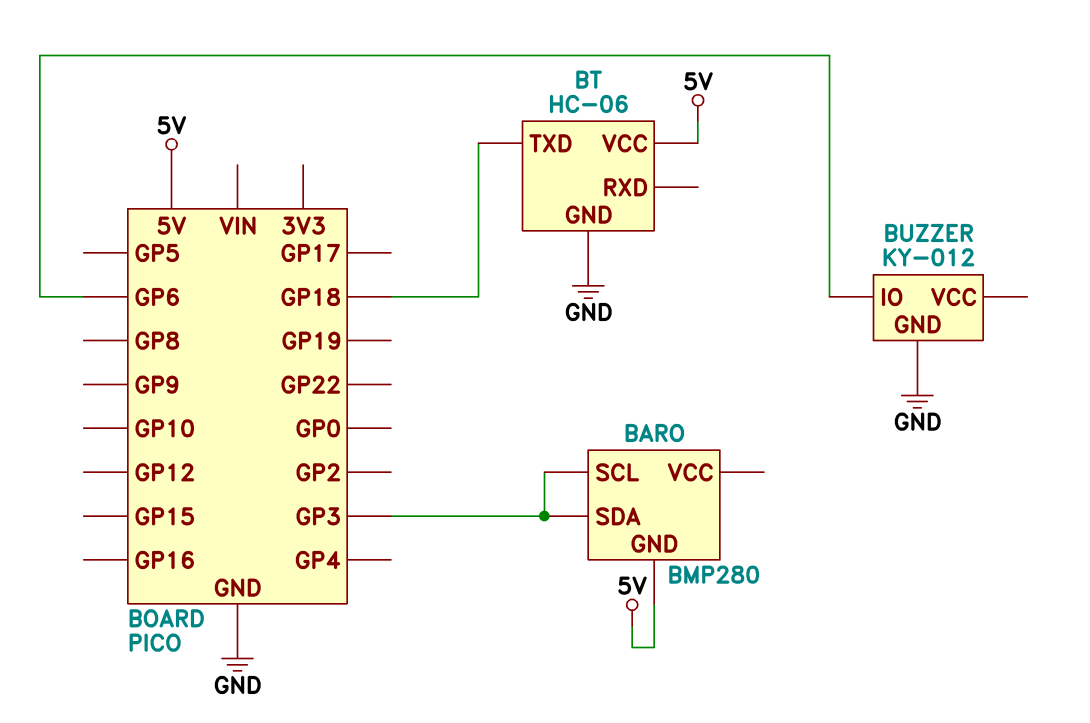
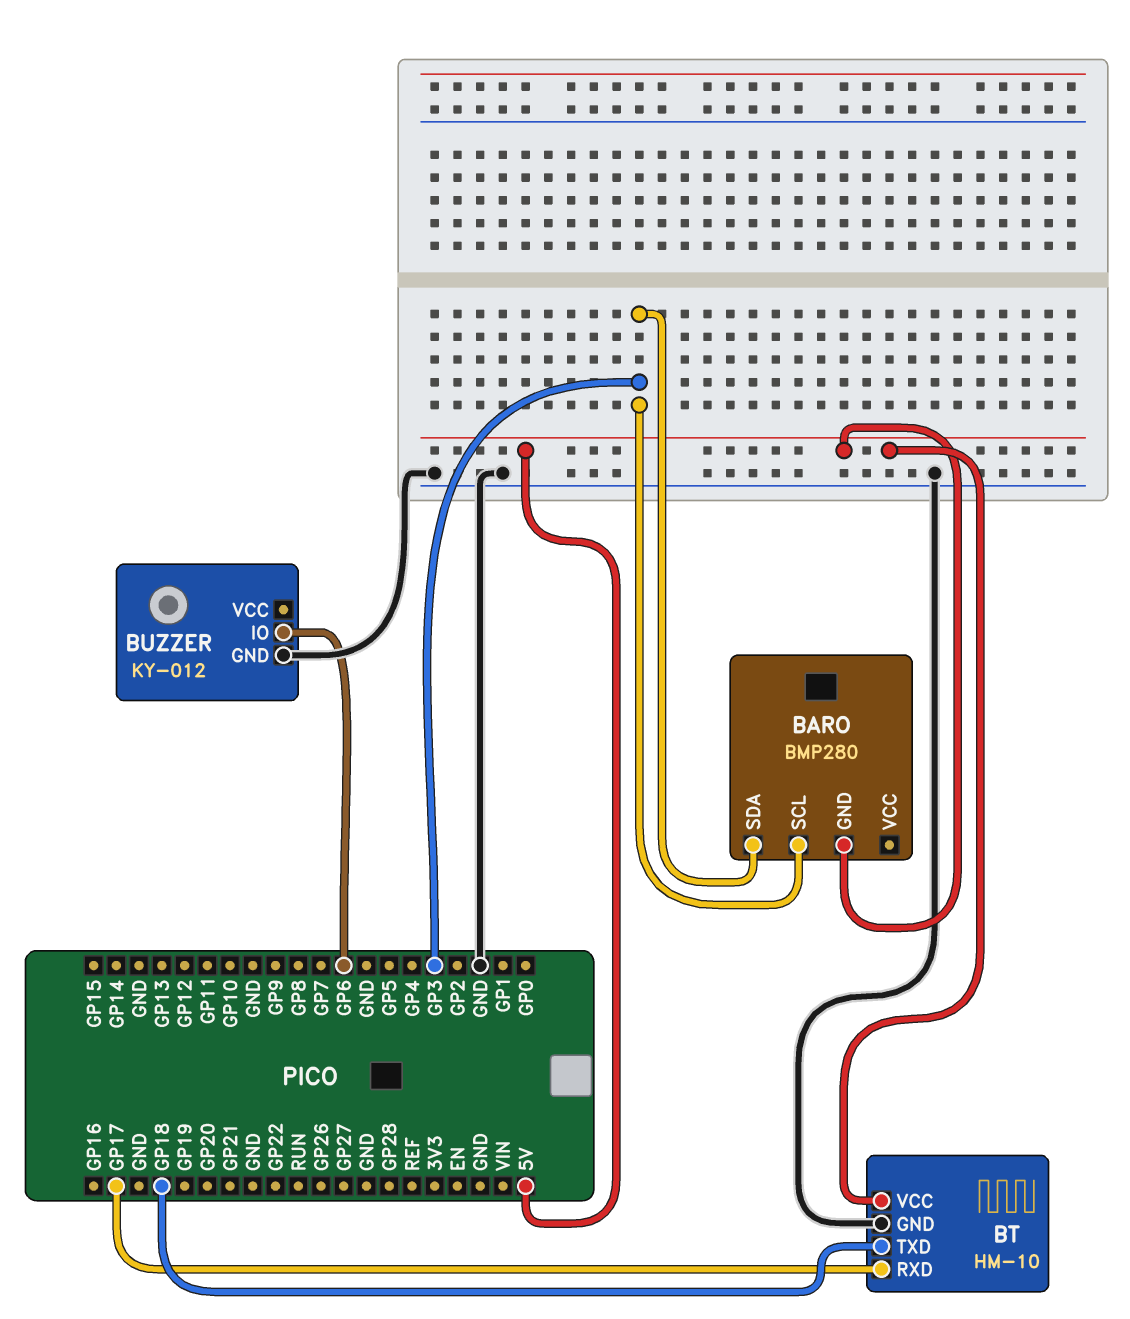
BT: HC-06 -> HM-10
BT pin RXD: none -> GP17

